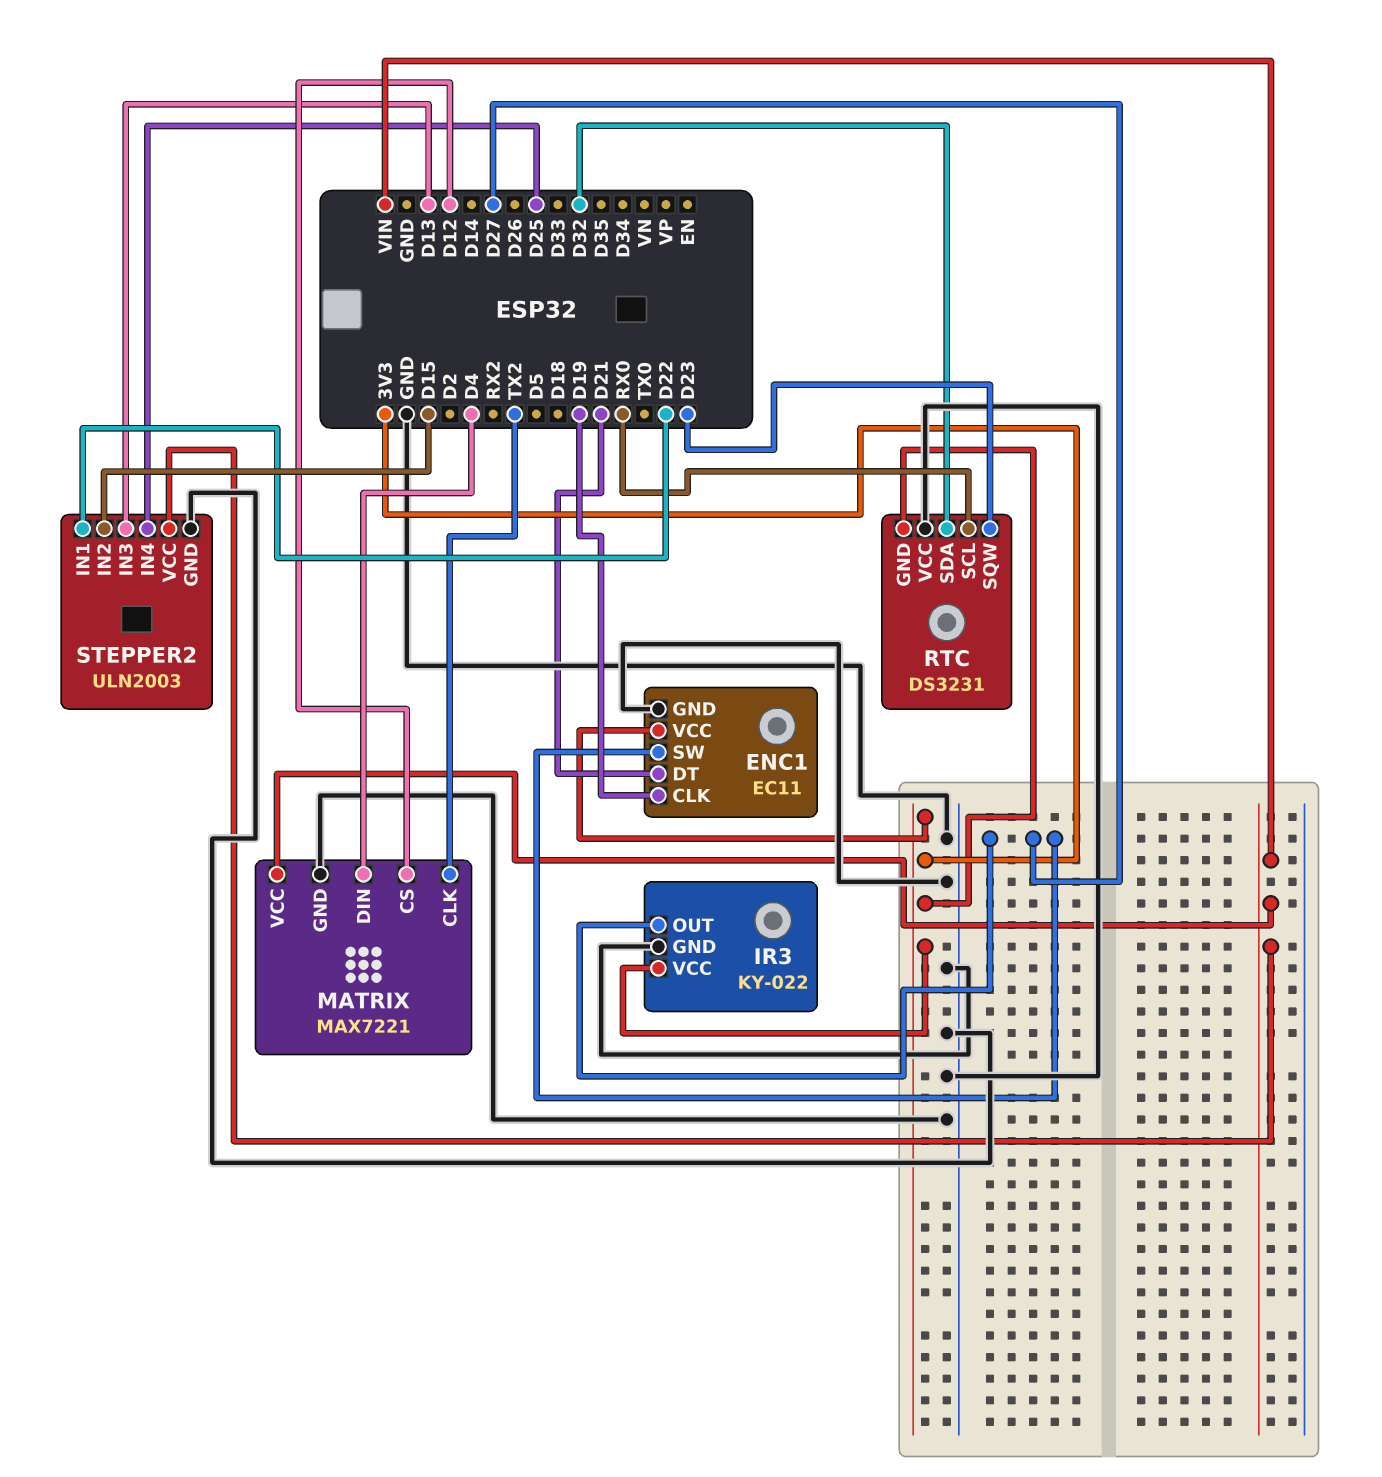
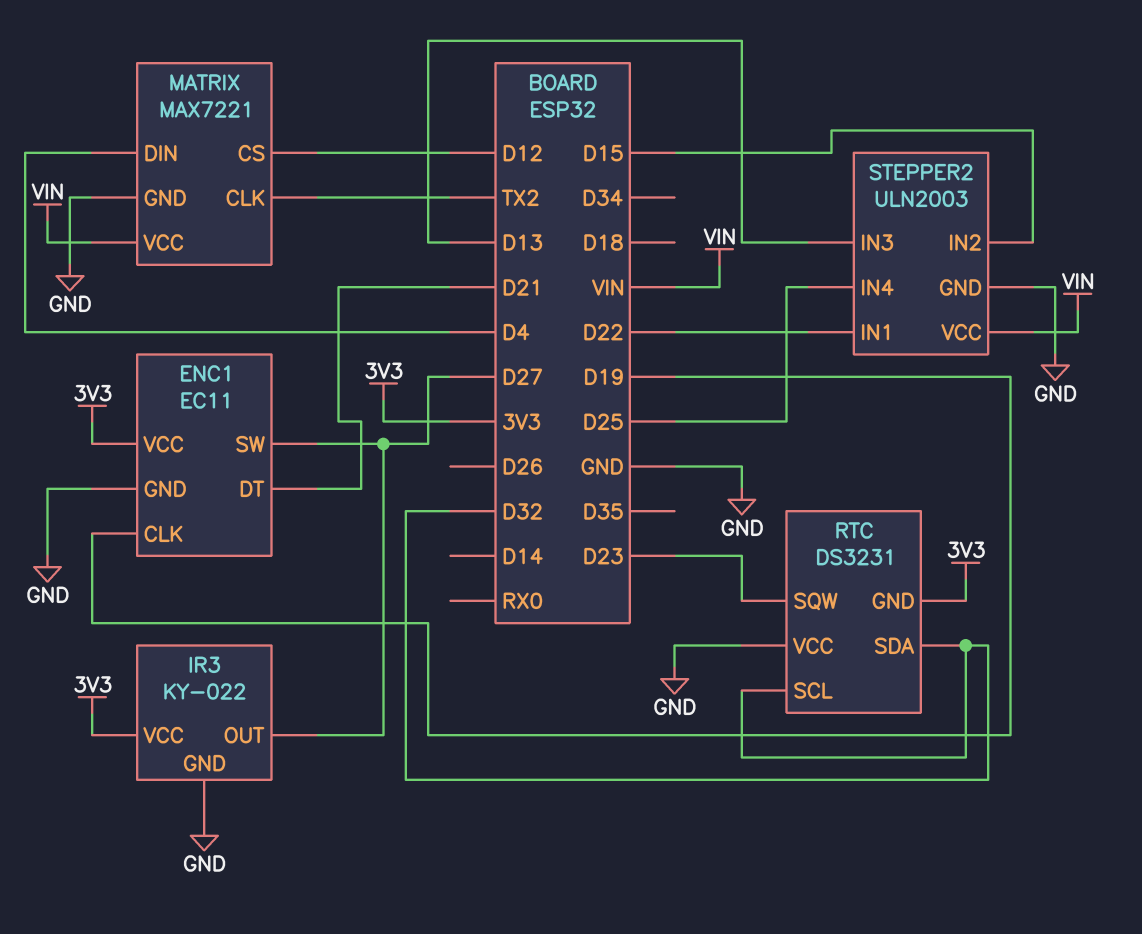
RTC pin SCL: RX0 -> D32

